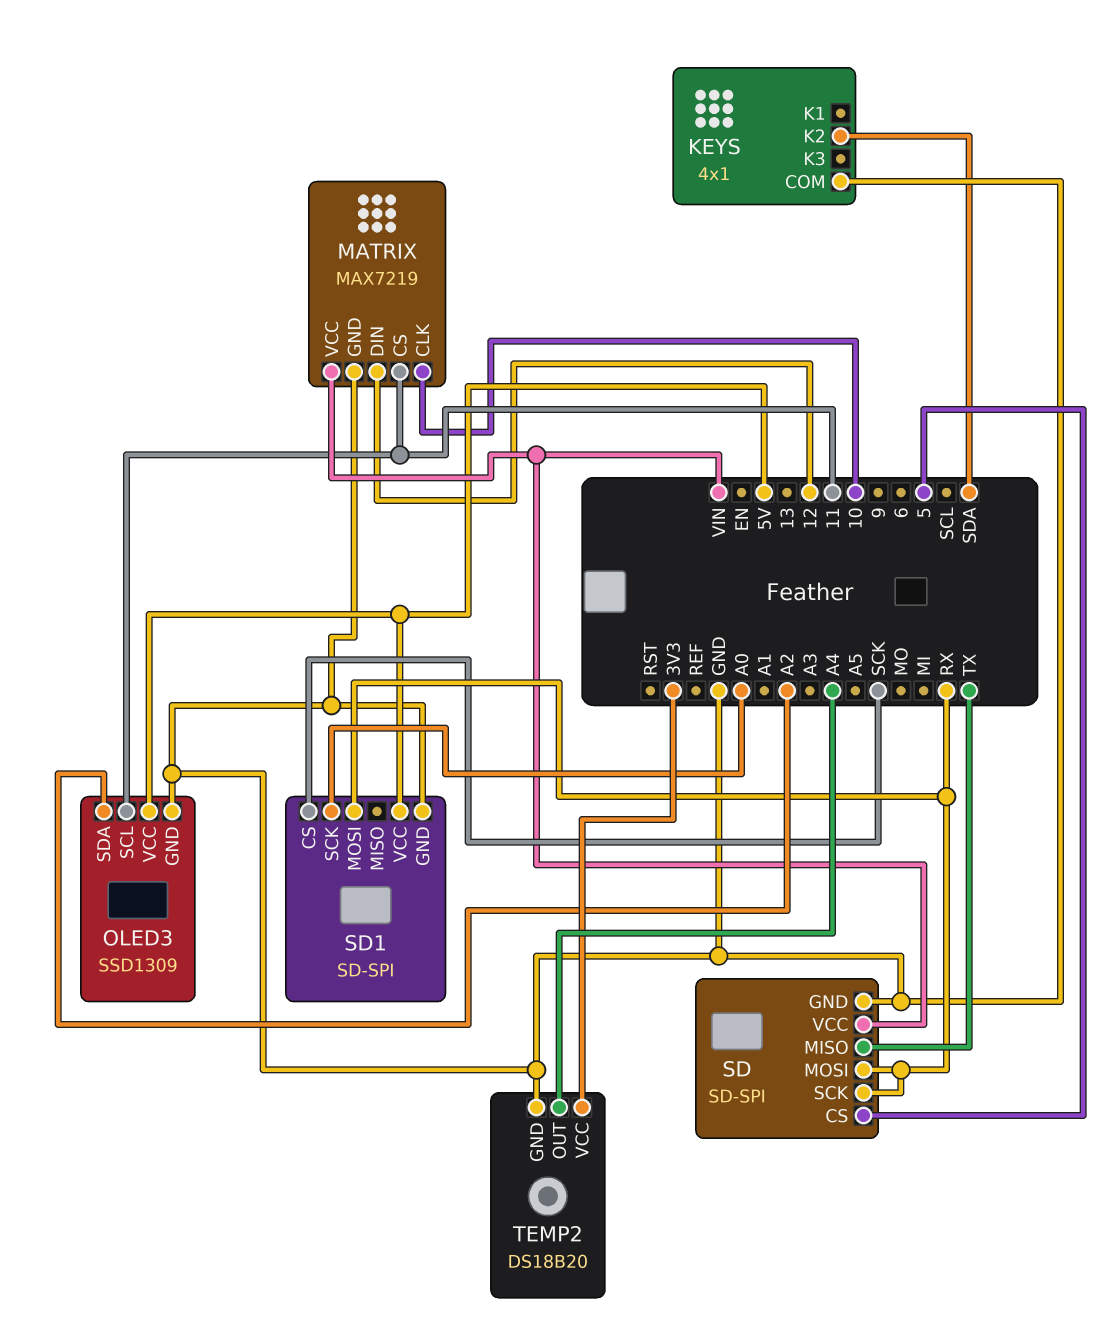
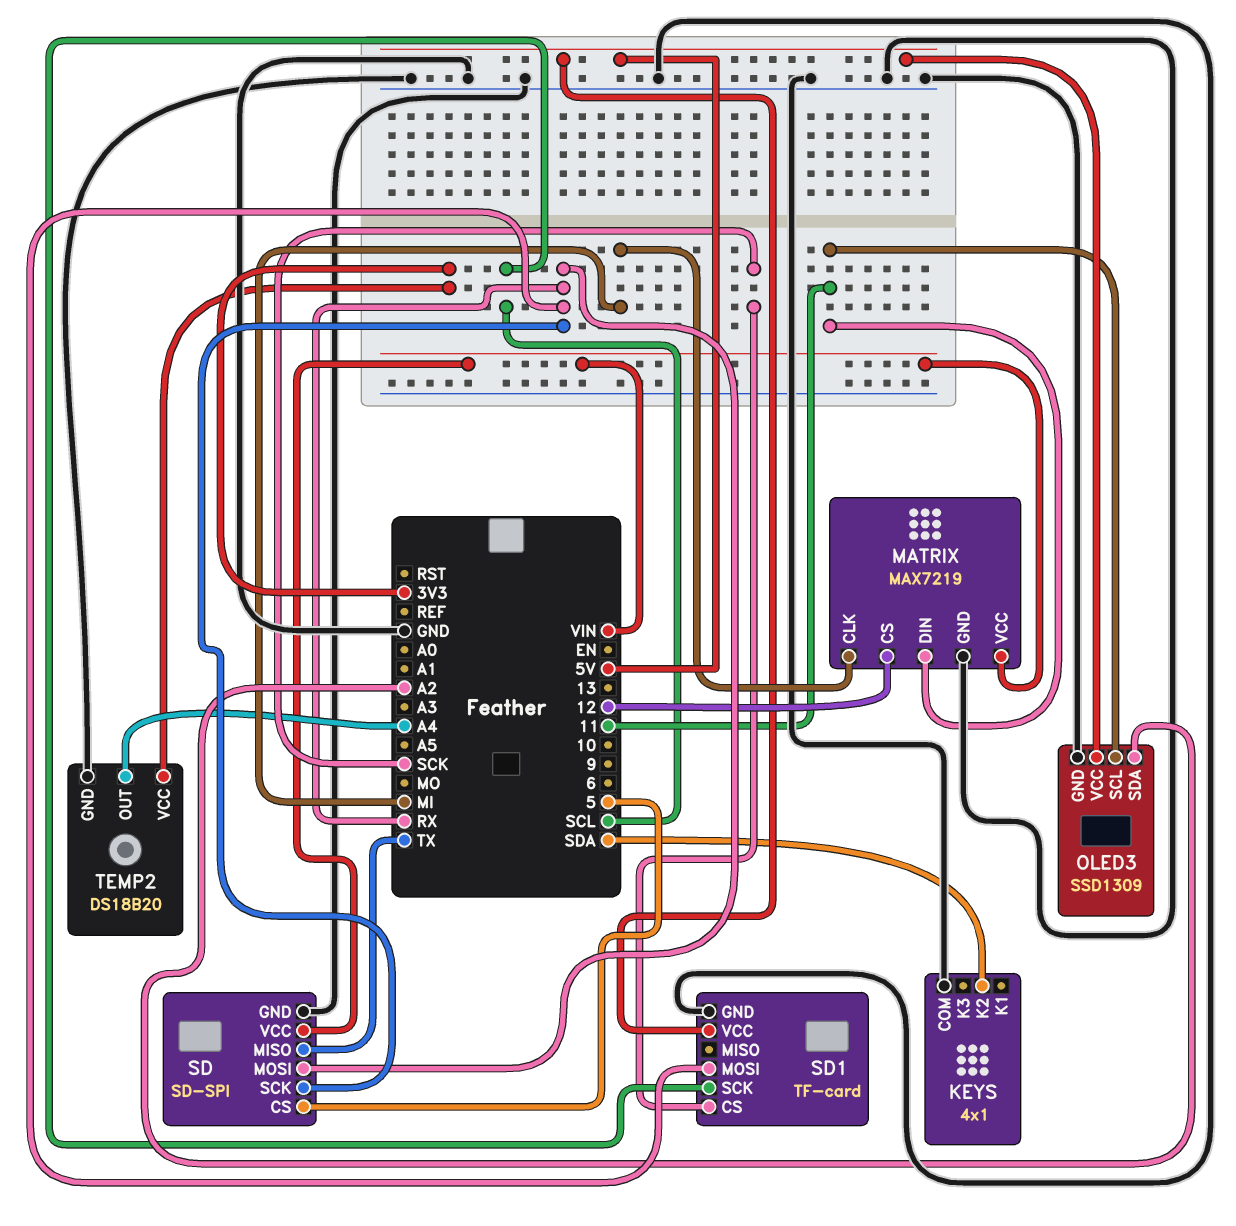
MATRIX pin CLK: 10 -> MI
MATRIX pin CS: 11 -> 12
MATRIX pin DIN: 12 -> 11
SD1: SD-SPI -> TF-card
SD1 pin SCK: A0 -> SCL

